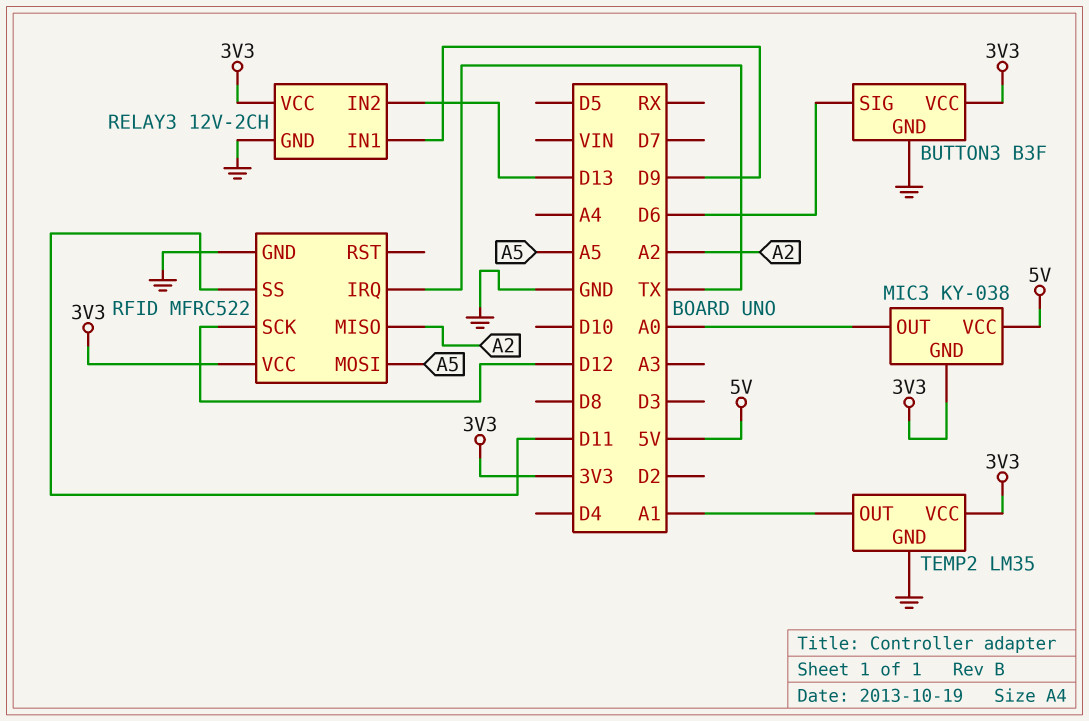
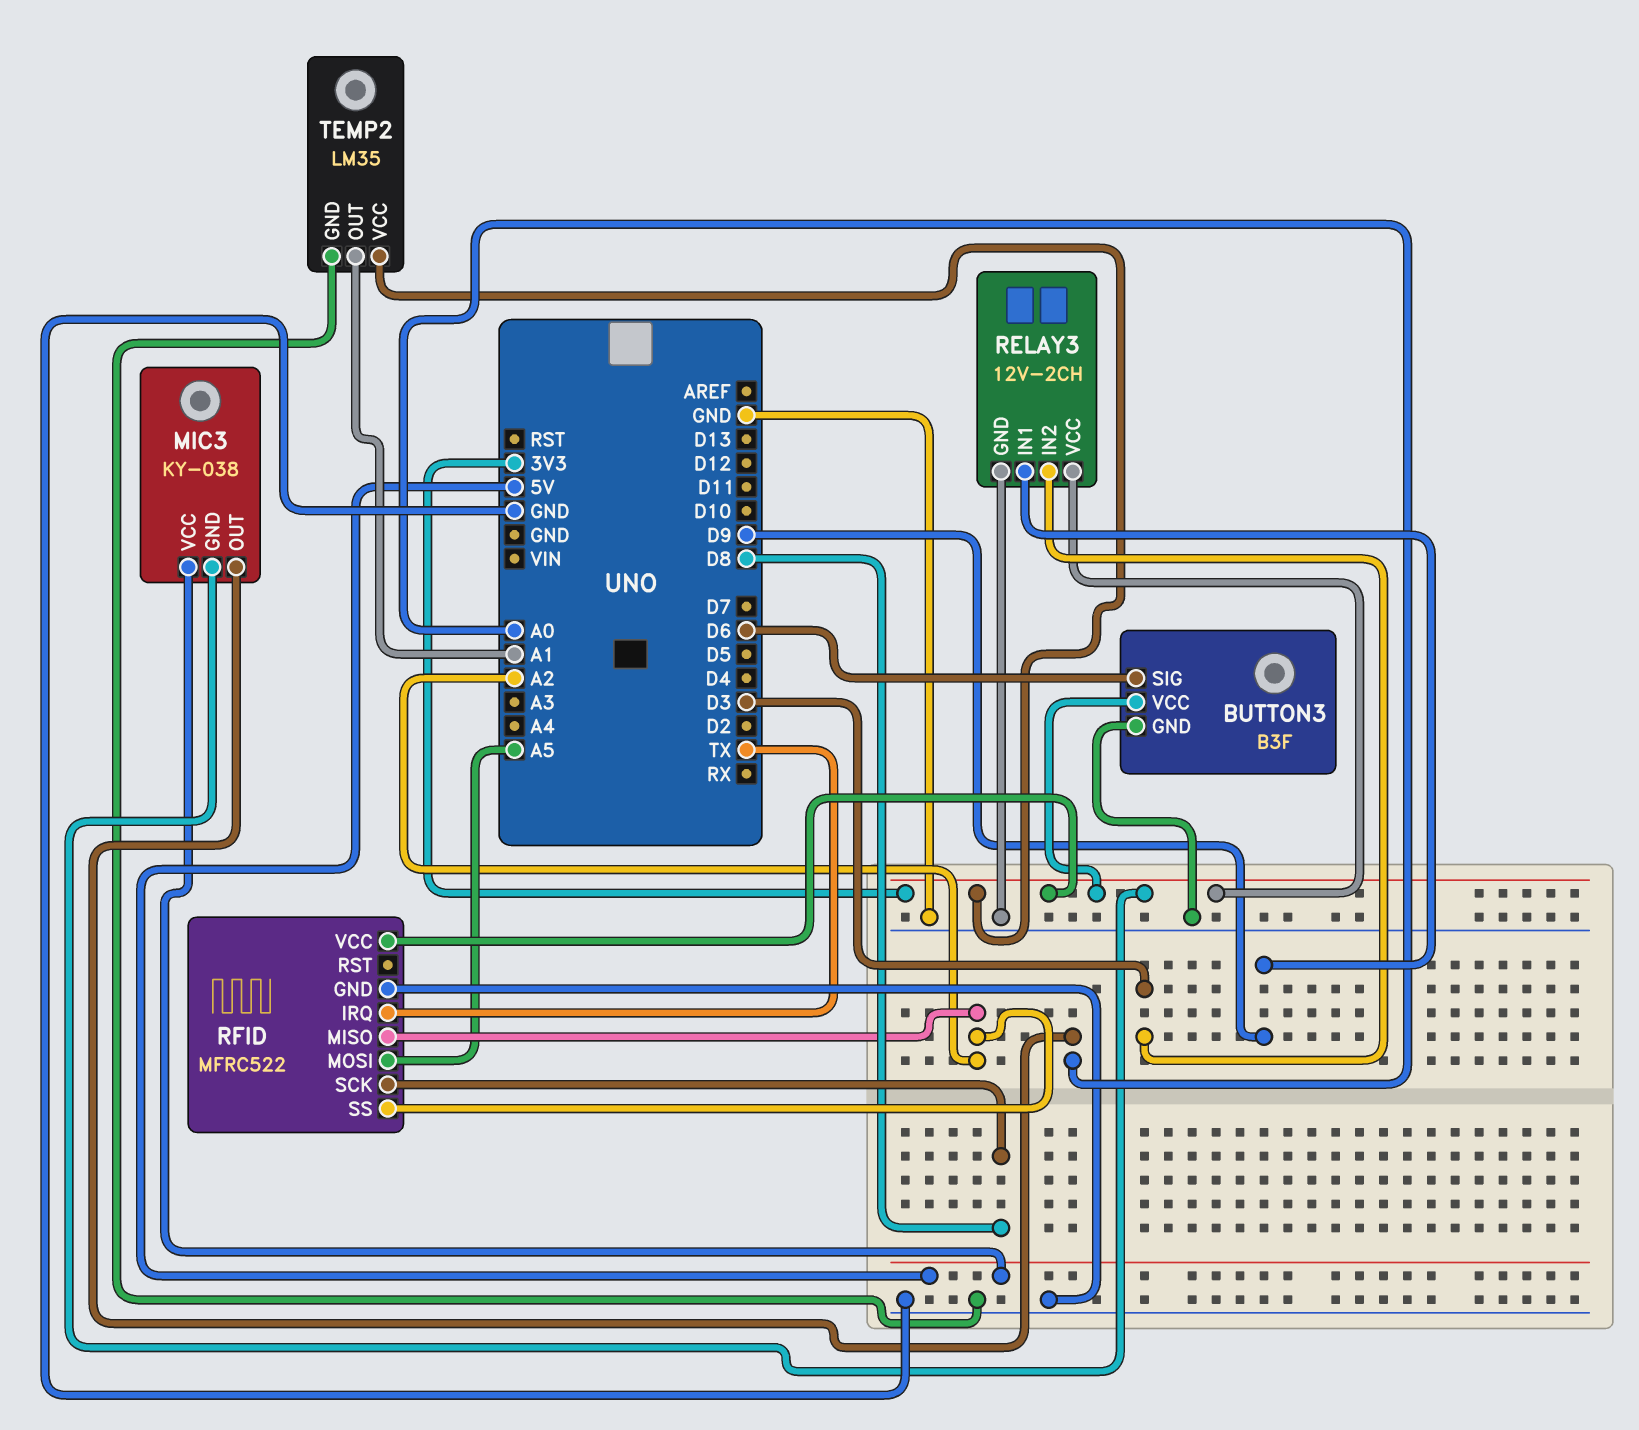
RELAY3 pin IN2: D13 -> D3
RFID pin SCK: D12 -> D8
RFID pin SS: D11 -> A2

